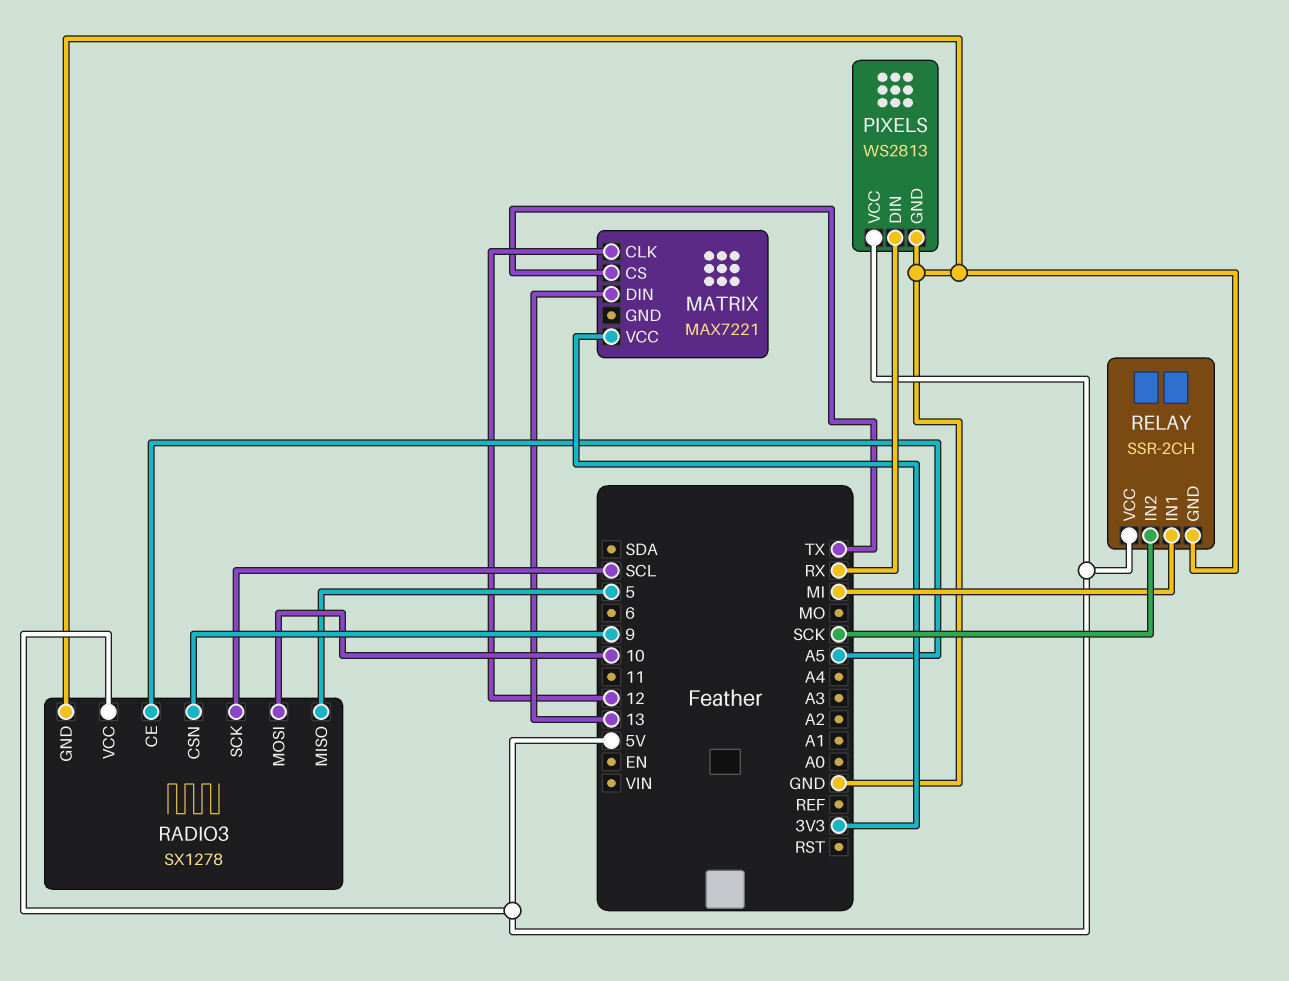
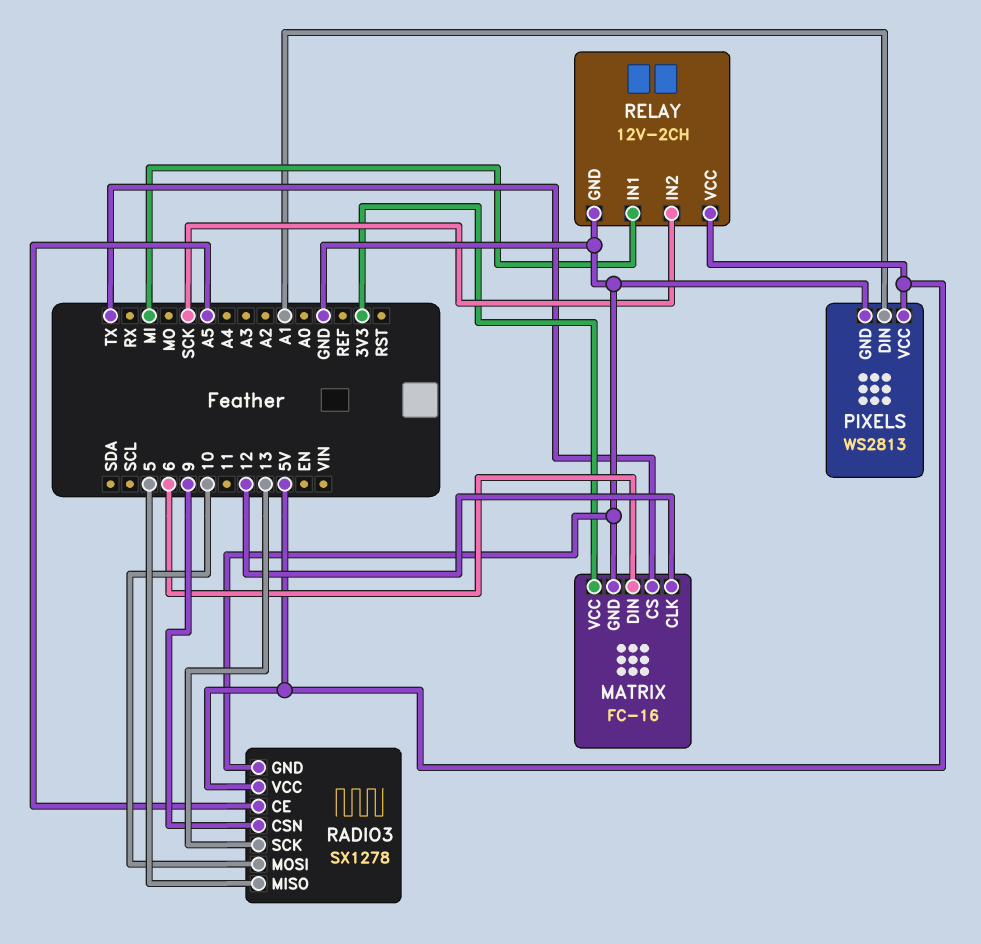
MATRIX: MAX7221 -> FC-16
MATRIX pin DIN: 13 -> 6
MATRIX pin GND: none -> GND
PIXELS pin DIN: RX -> A1
RADIO3 pin SCK: SCL -> 13
RELAY: SSR-2CH -> 12V-2CH

